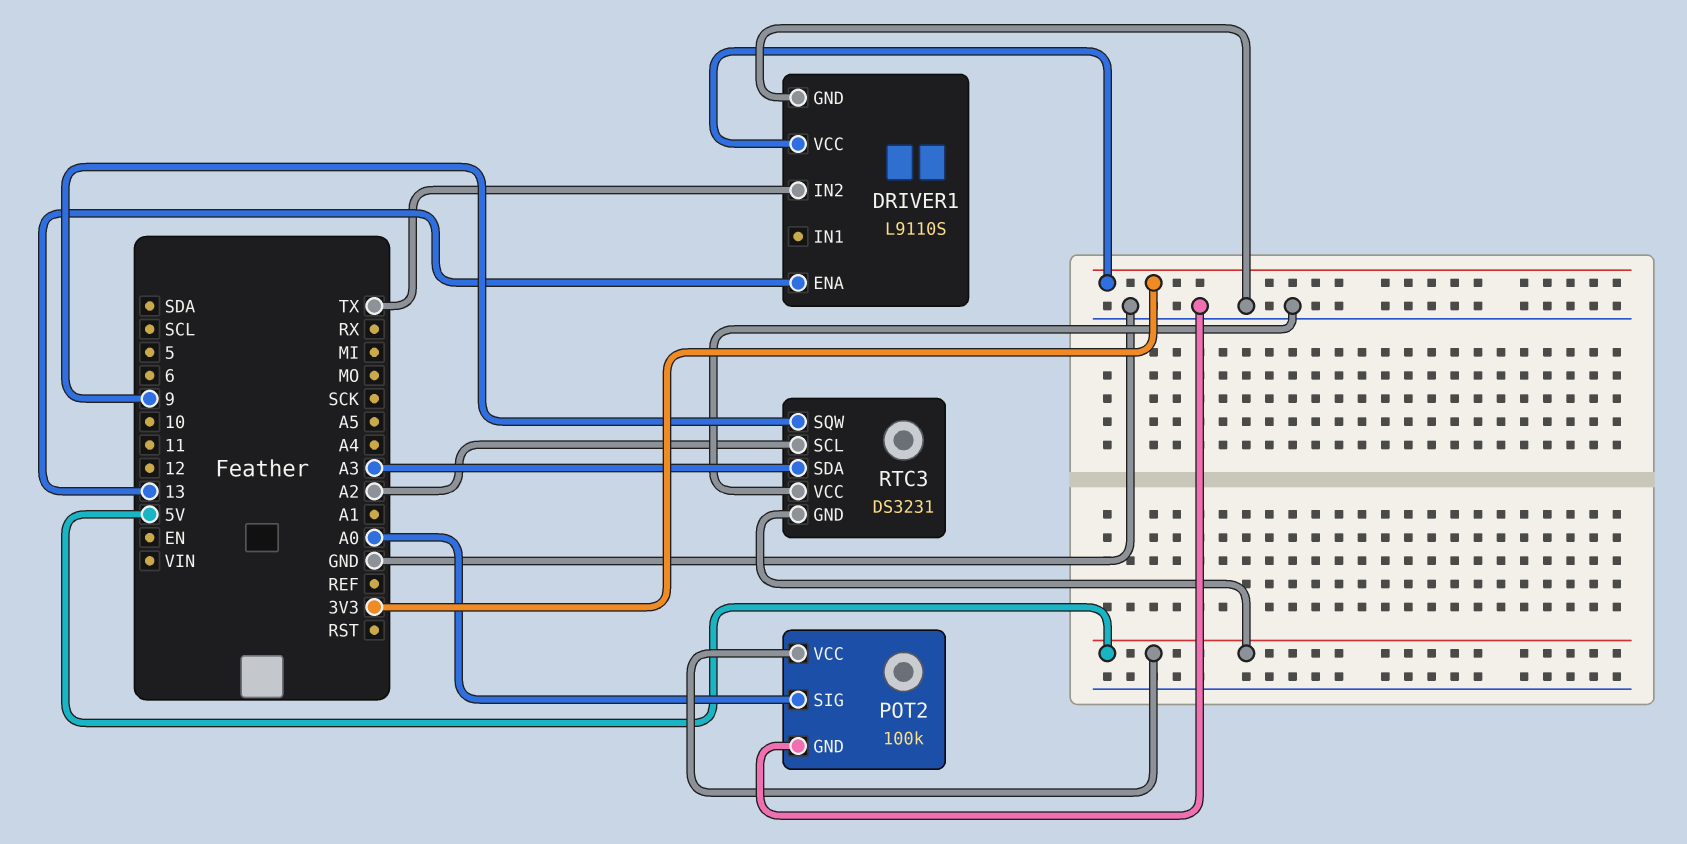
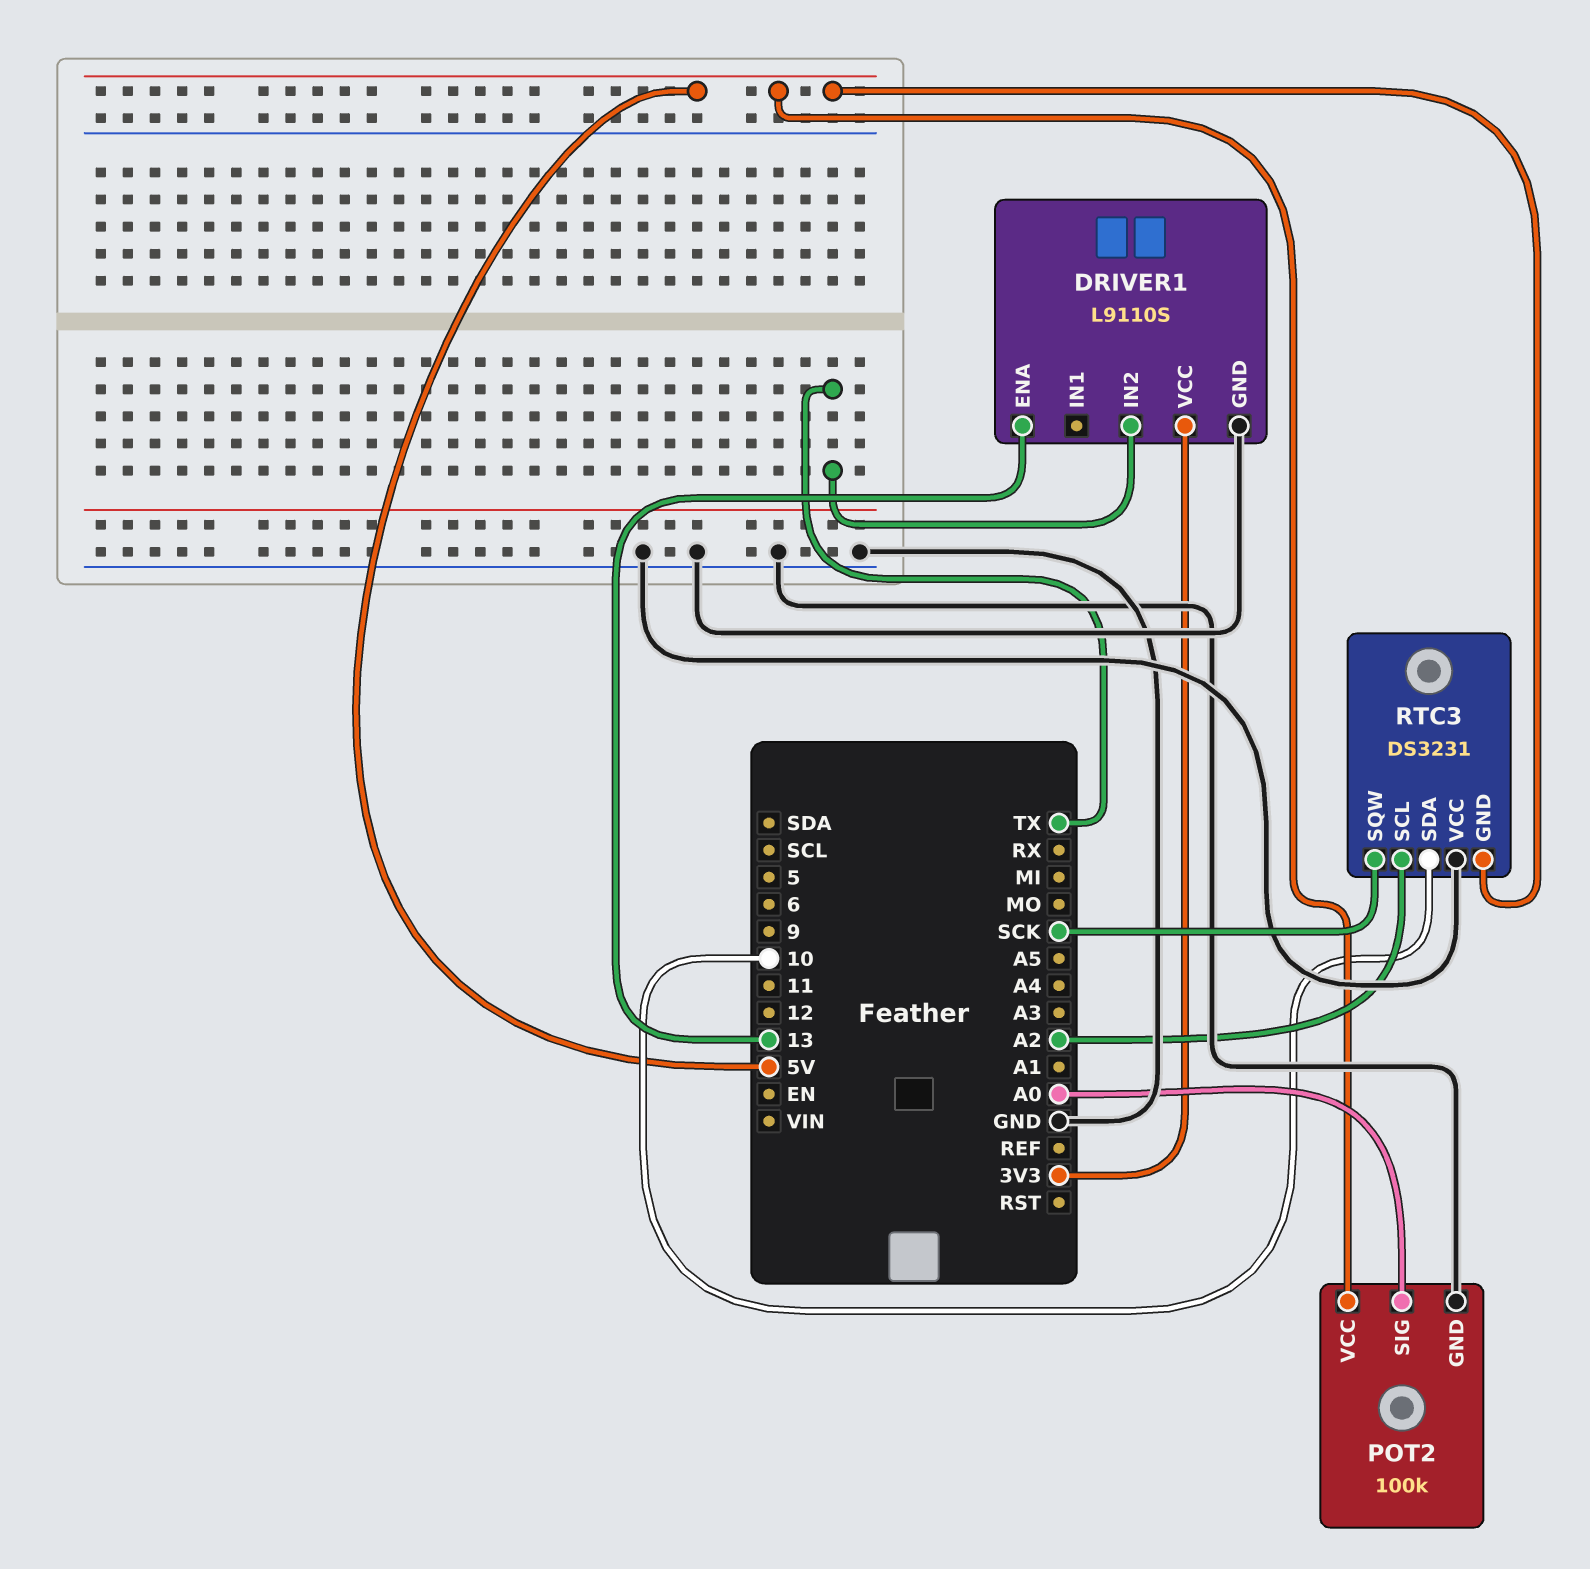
RTC3 pin SDA: A3 -> 10
RTC3 pin SQW: 9 -> SCK

